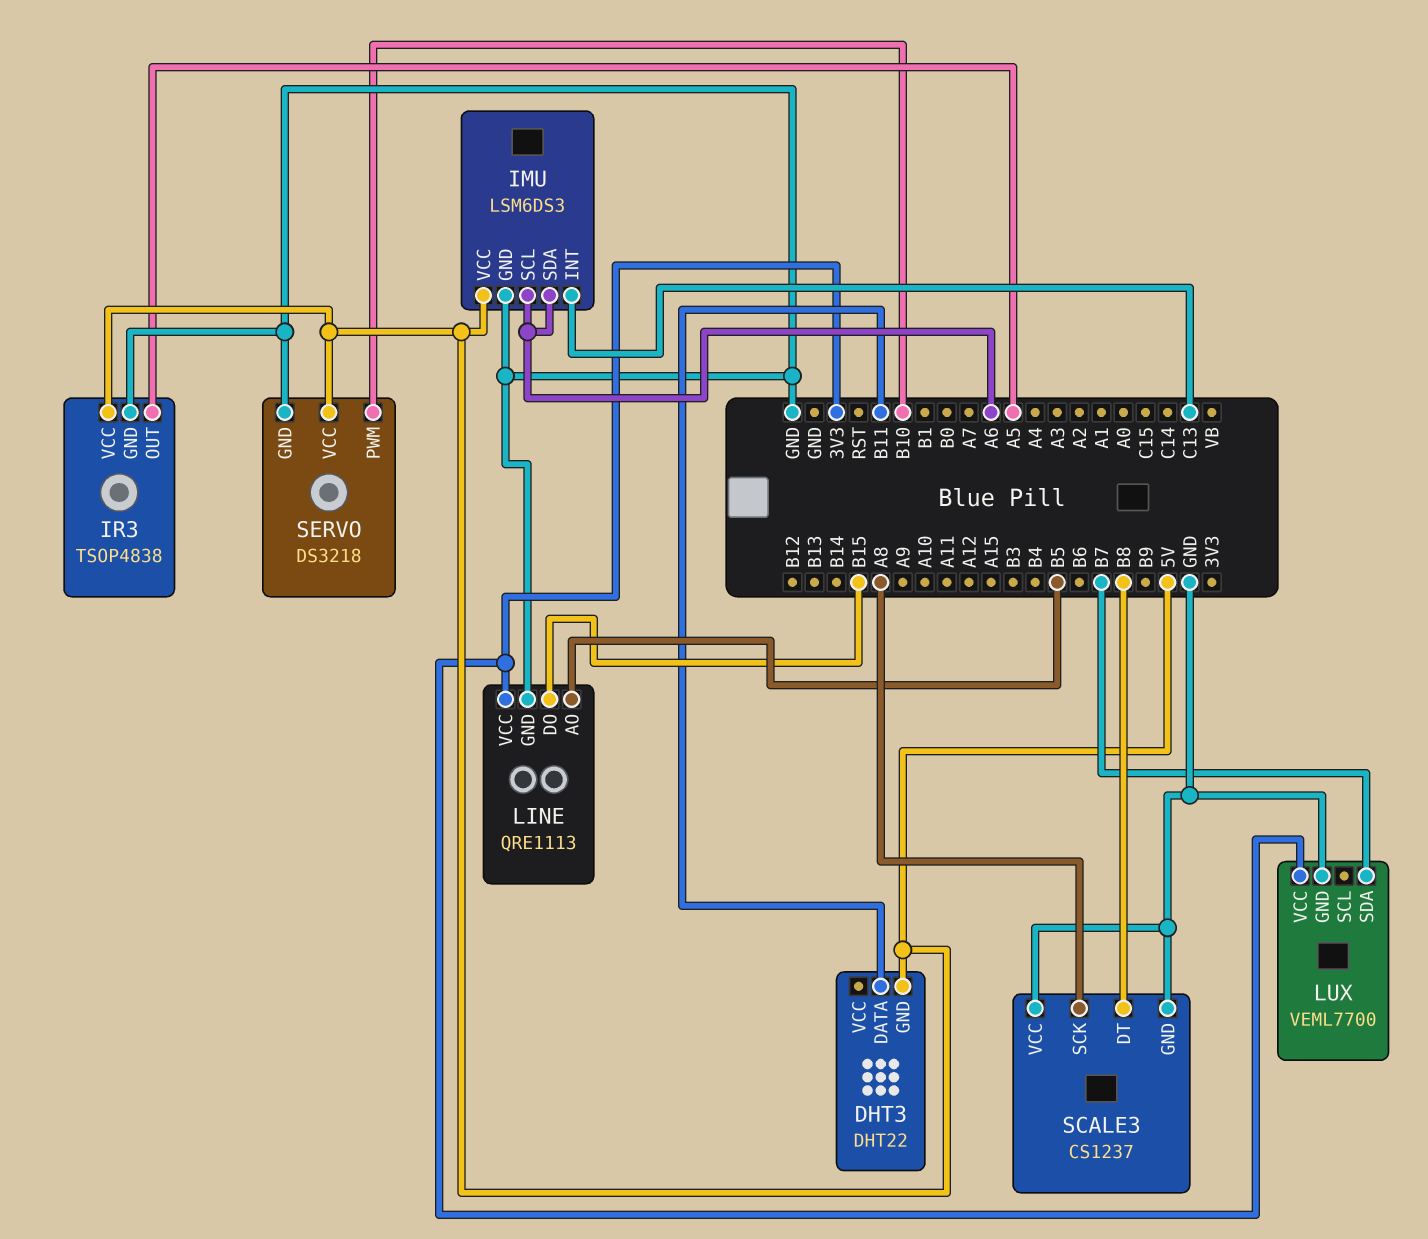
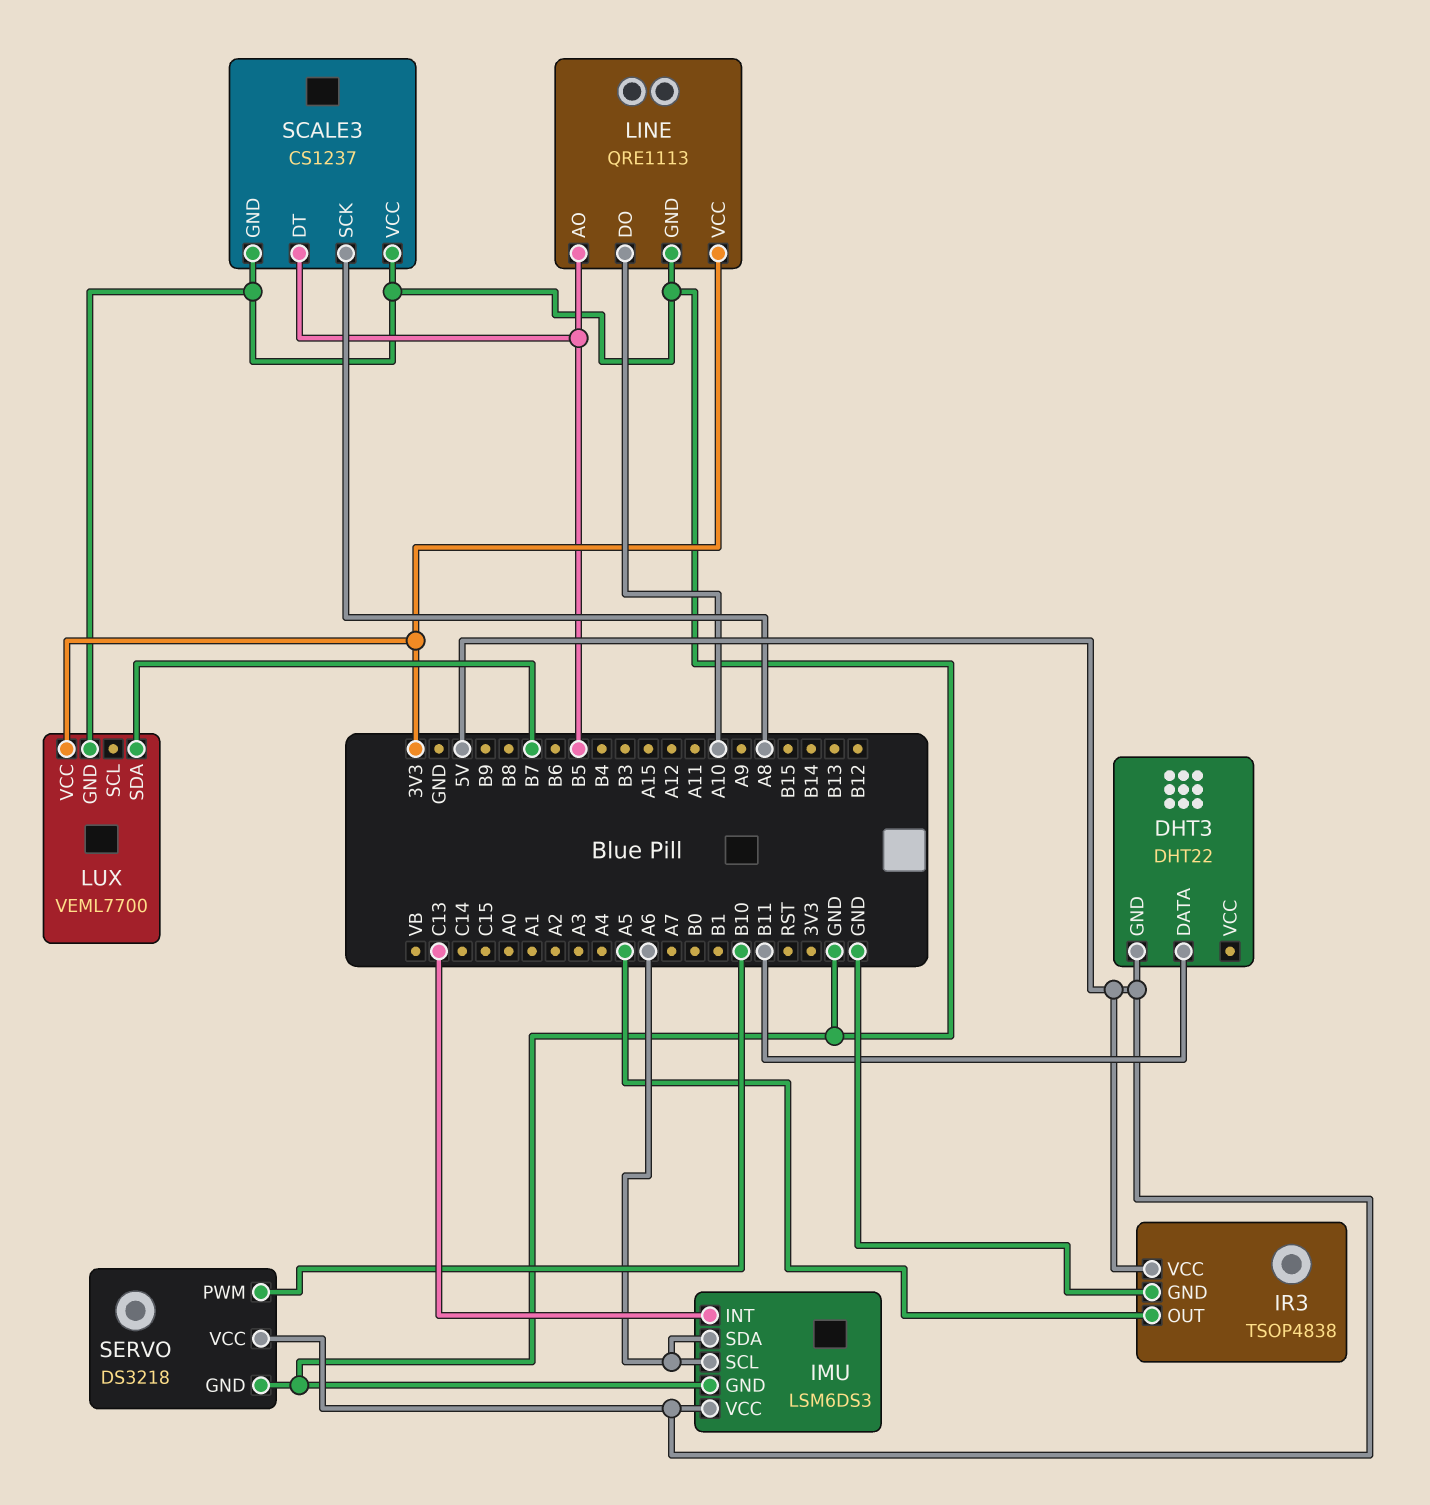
LINE pin DO: B15 -> A10
SCALE3 pin DT: B8 -> B5

